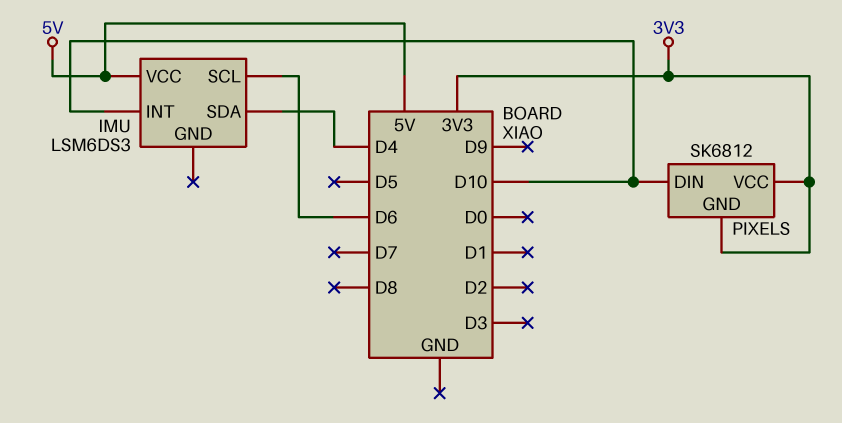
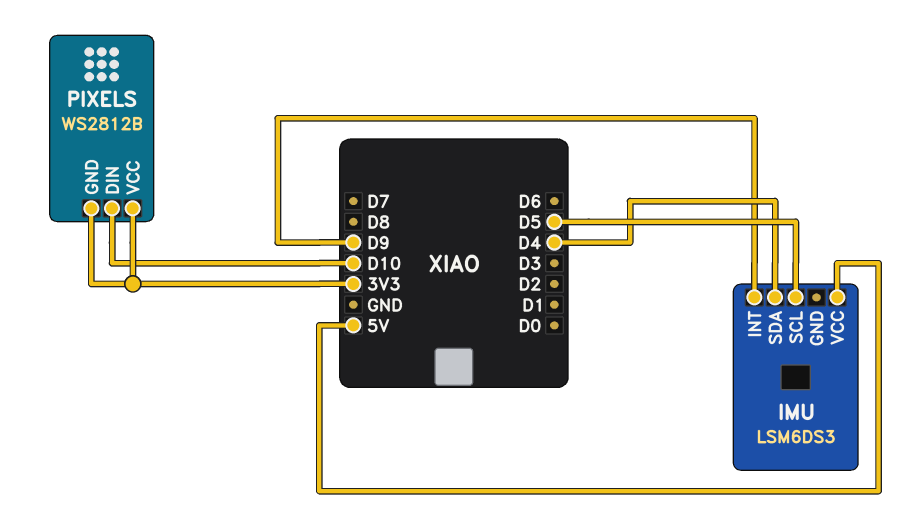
IMU pin INT: D10 -> D9
IMU pin SCL: D6 -> D5
PIXELS: SK6812 -> WS2812B

